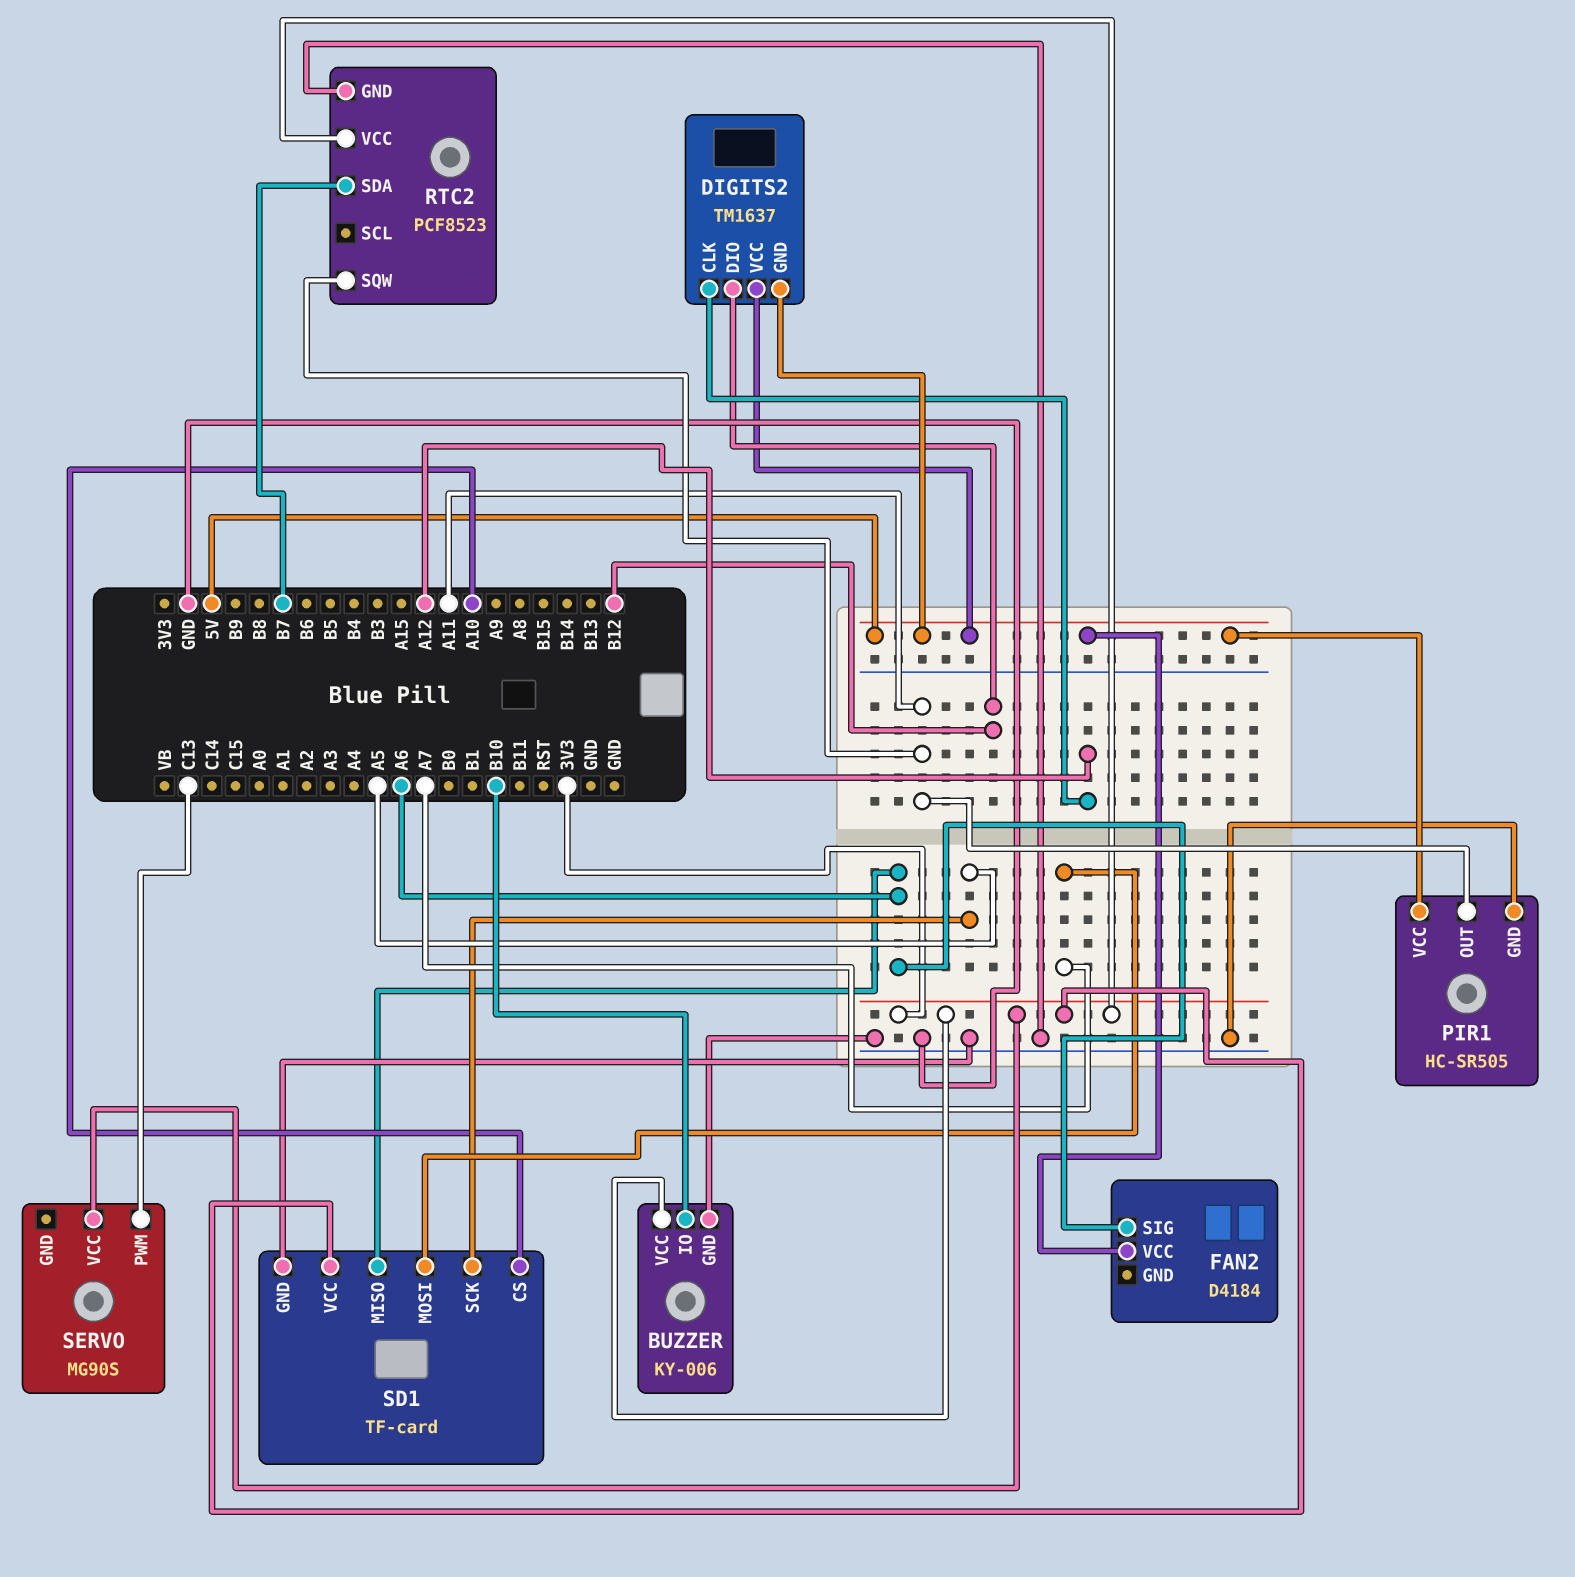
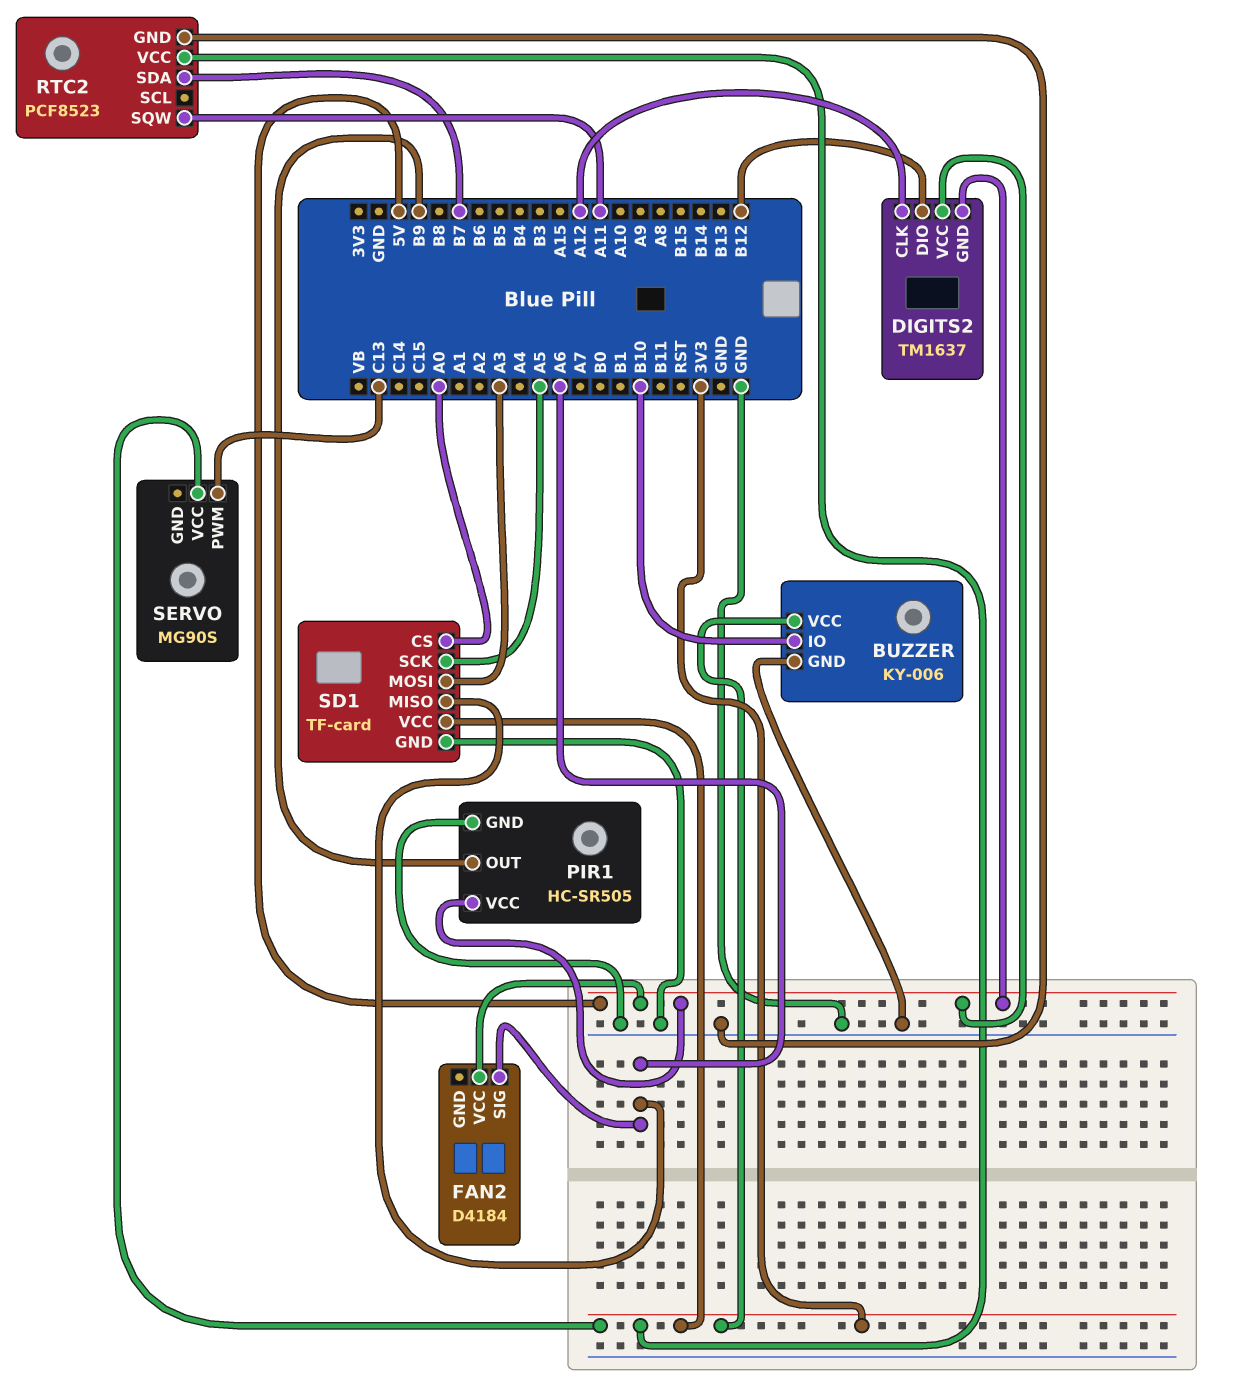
PIR1 pin OUT: A11 -> B9
SD1 pin CS: A10 -> A0
SD1 pin MOSI: A7 -> A3

